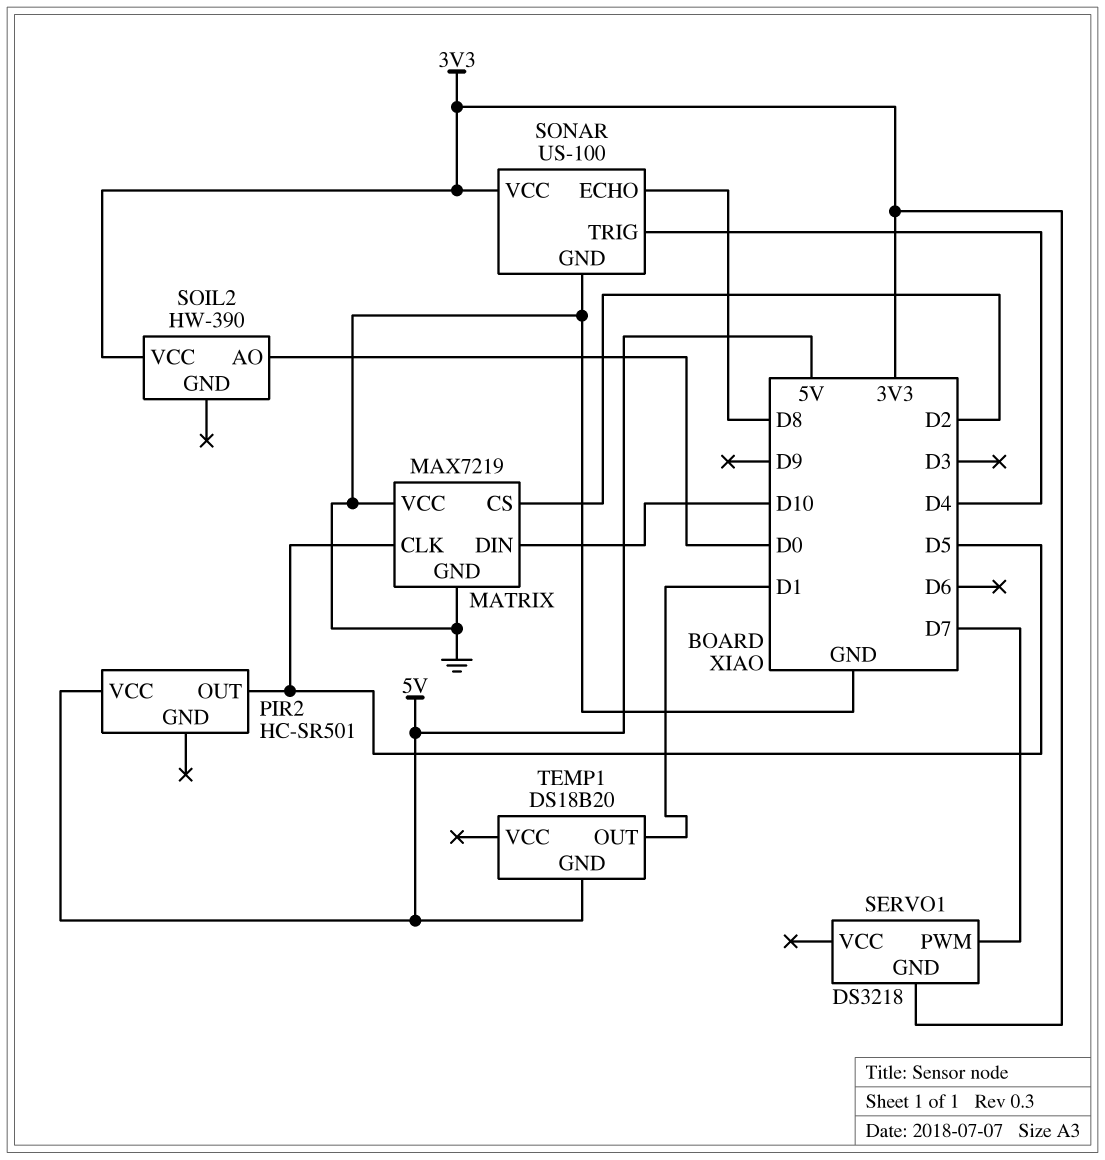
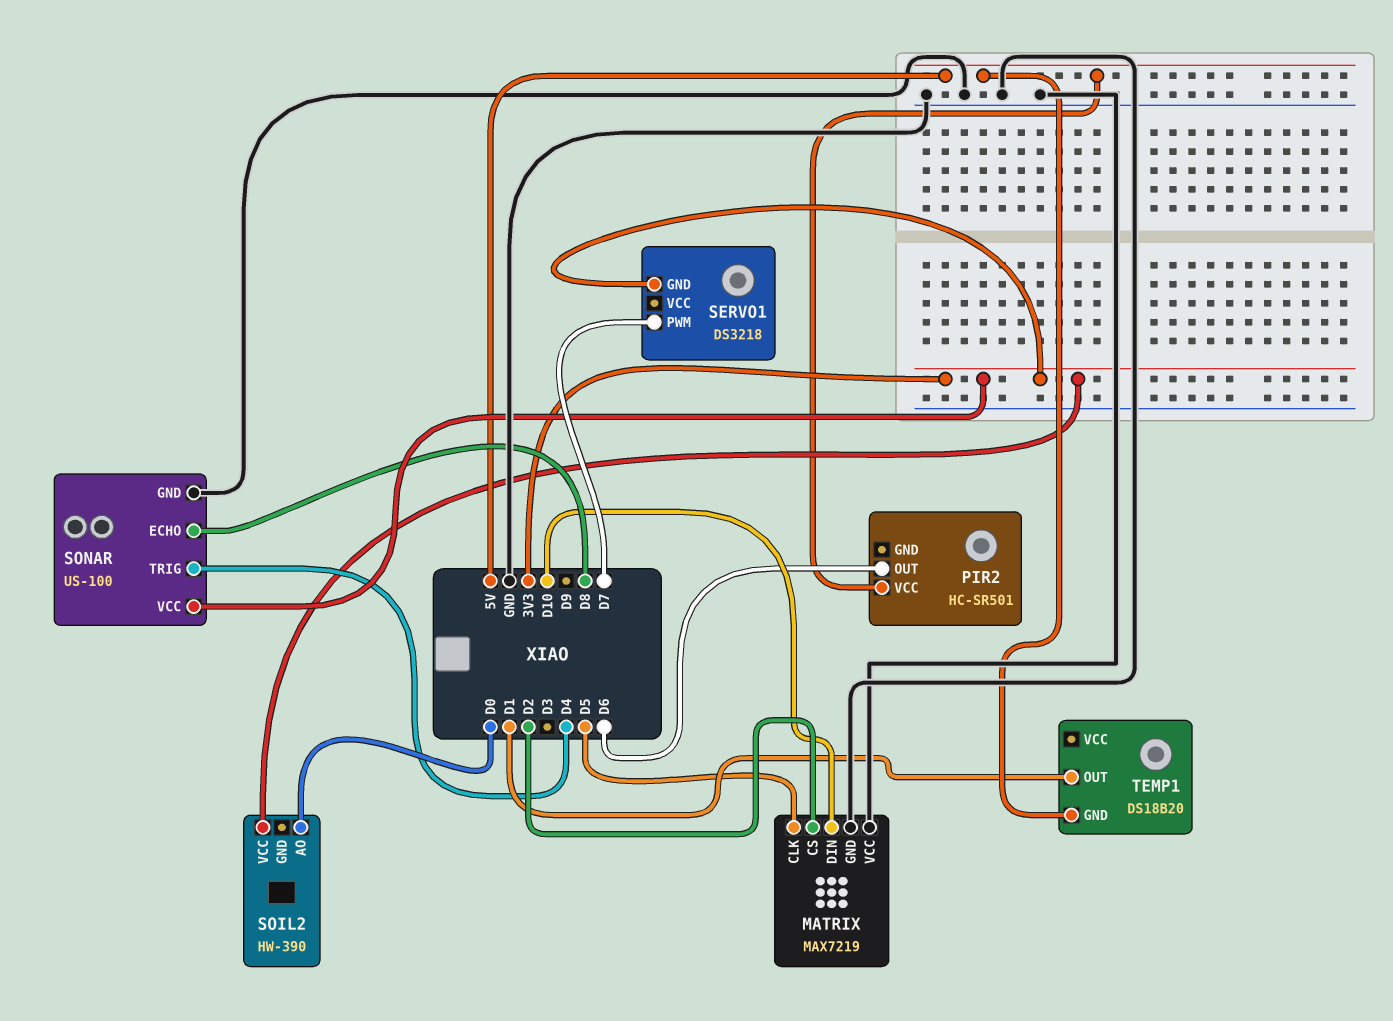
PIR2 pin OUT: D5 -> D6

